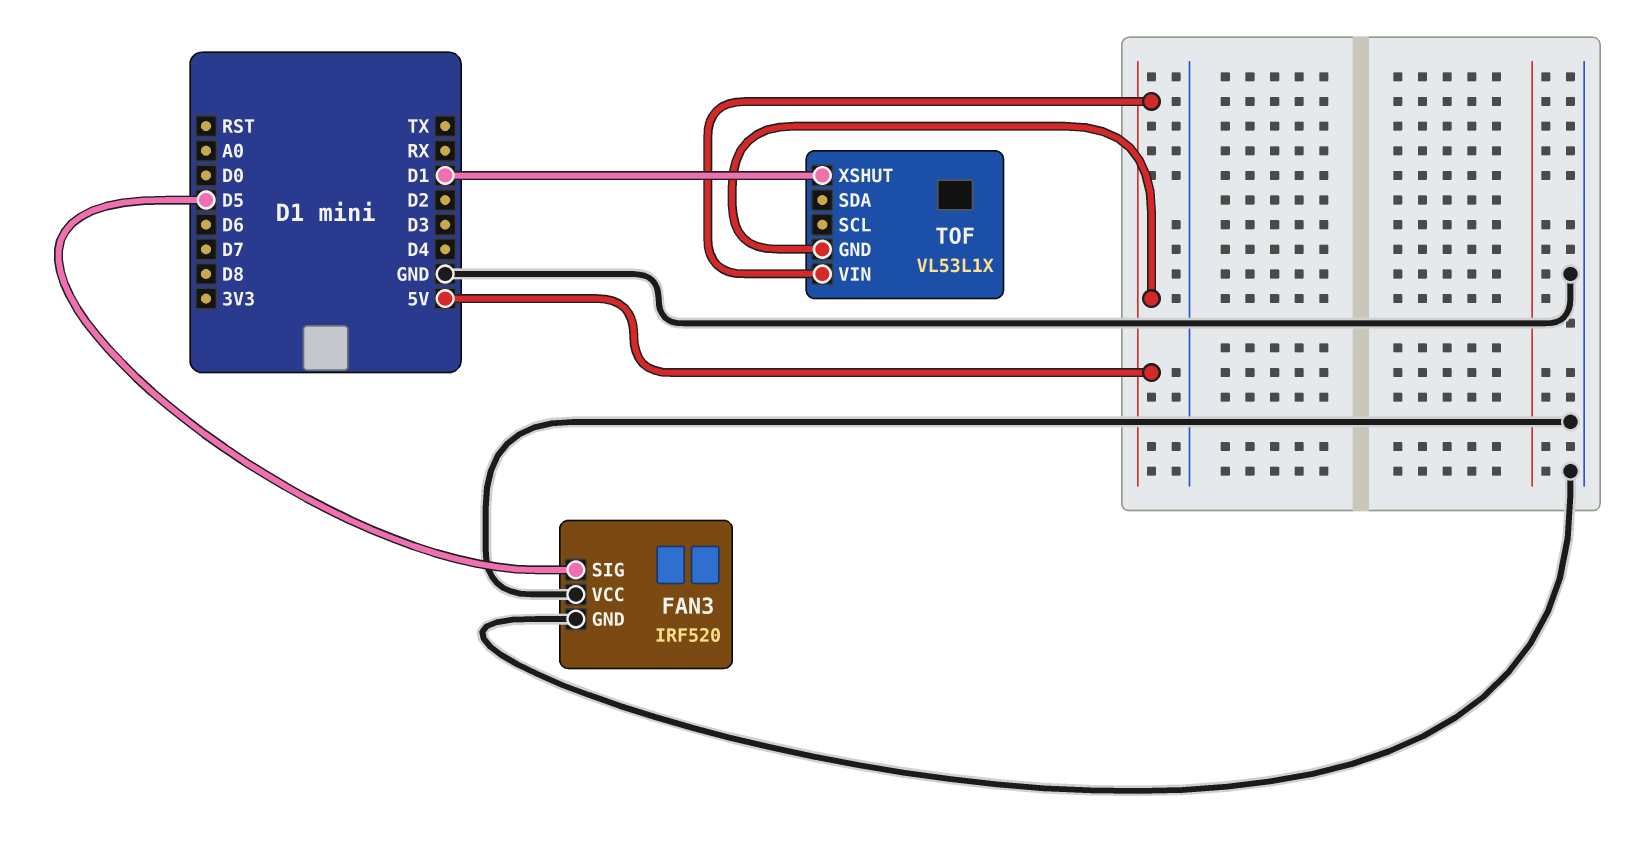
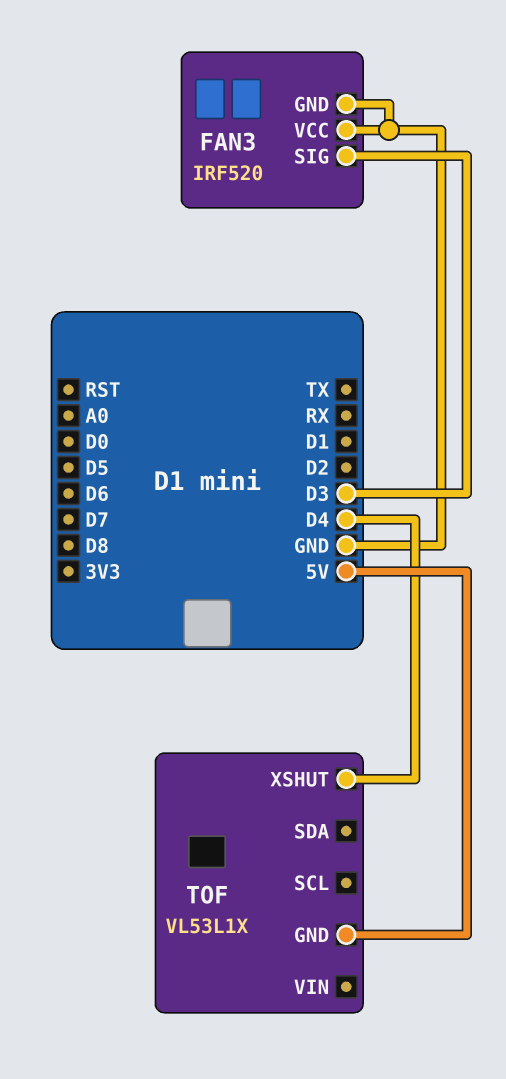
FAN3 pin SIG: D5 -> D3
TOF pin VIN: 5V -> none
TOF pin XSHUT: D1 -> D4

